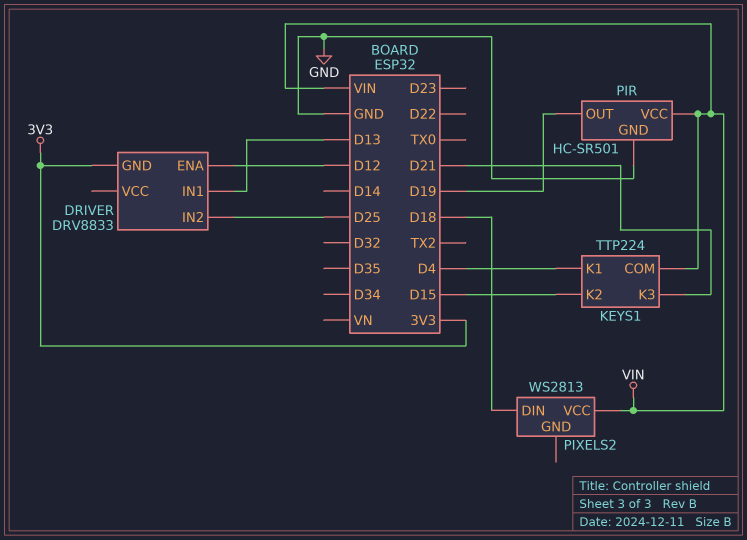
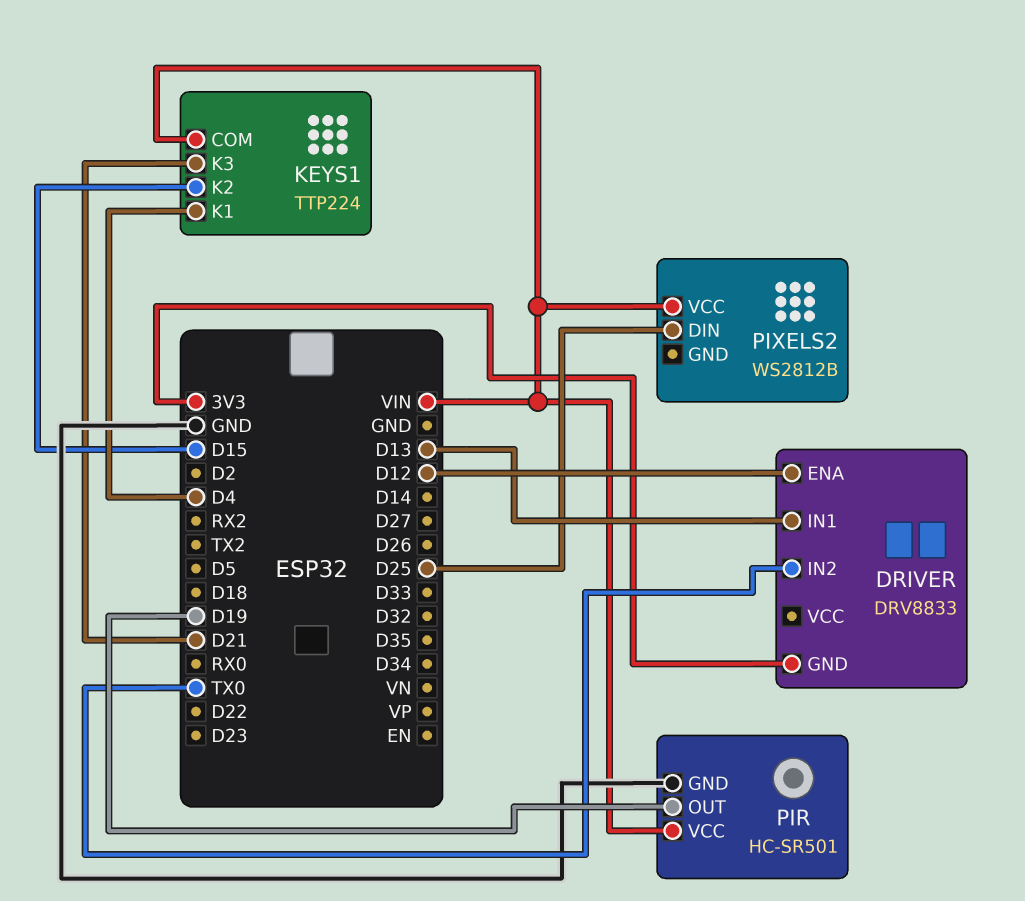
DRIVER pin IN2: D25 -> TX0
PIXELS2: WS2813 -> WS2812B
PIXELS2 pin DIN: D18 -> D25

